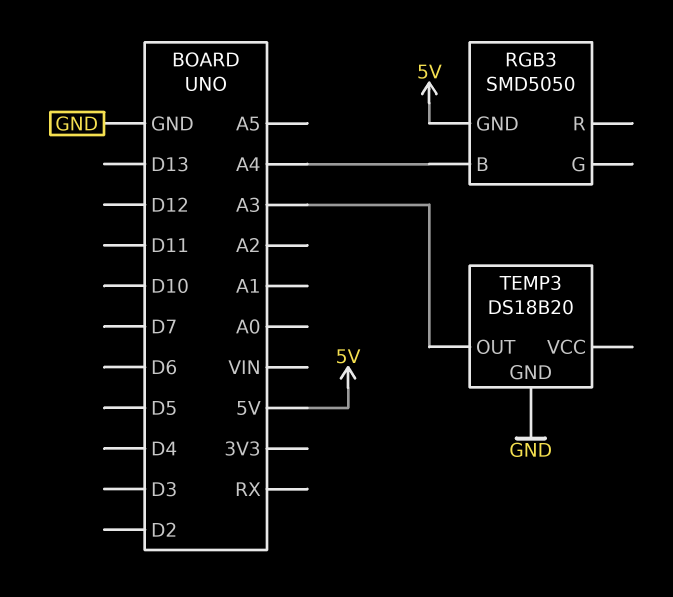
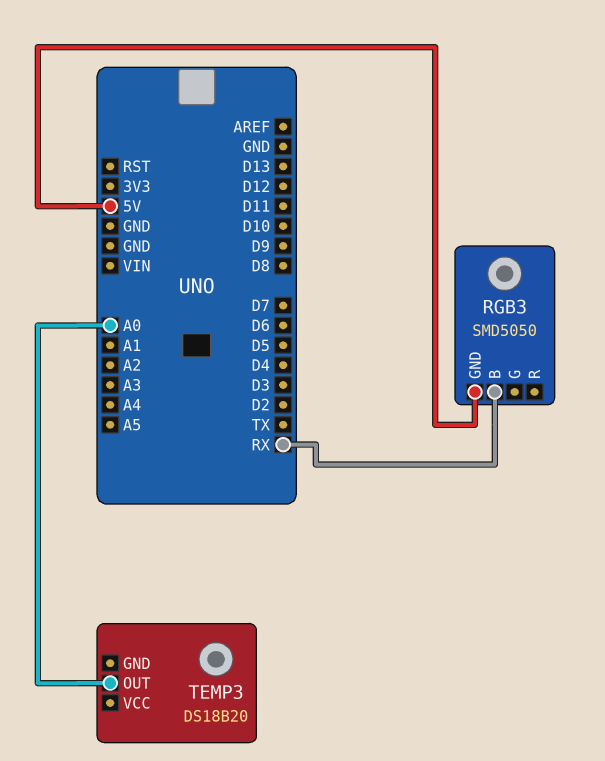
RGB3 pin B: A4 -> RX
TEMP3 pin GND: GND -> none
TEMP3 pin OUT: A3 -> A0

